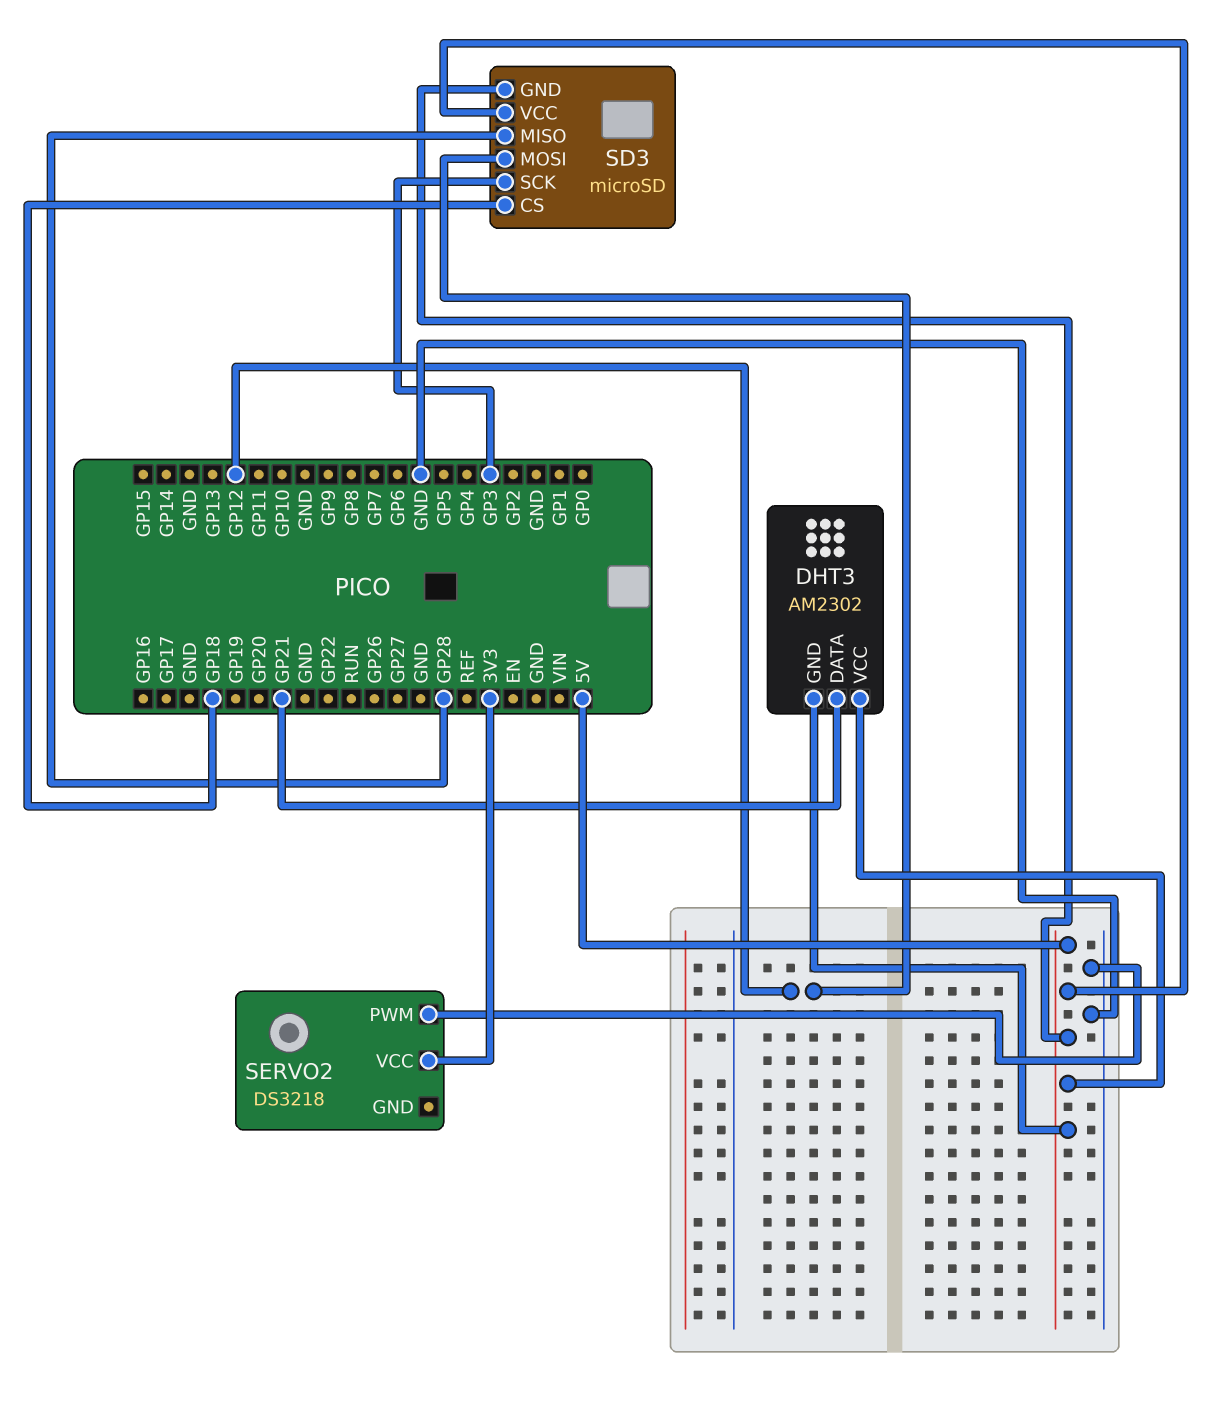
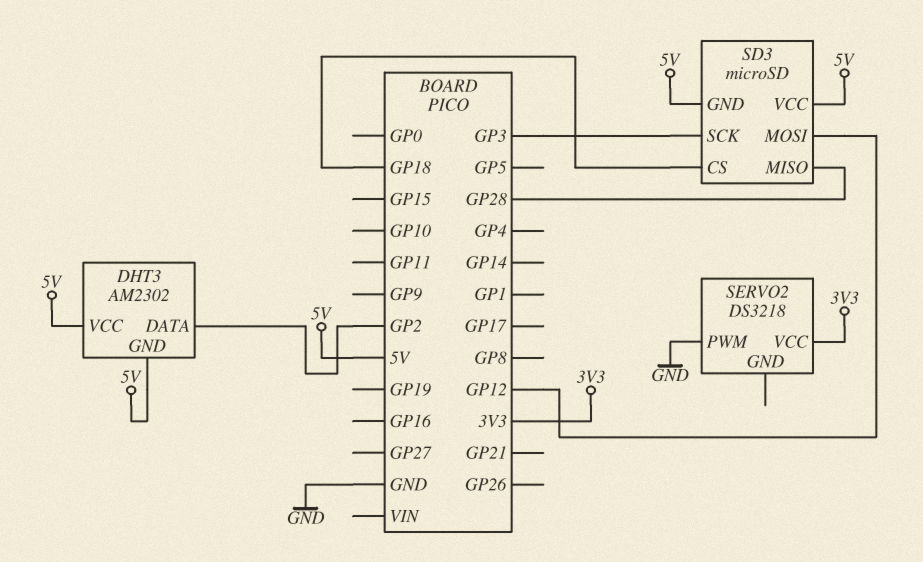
DHT3 pin DATA: GP21 -> GP2

